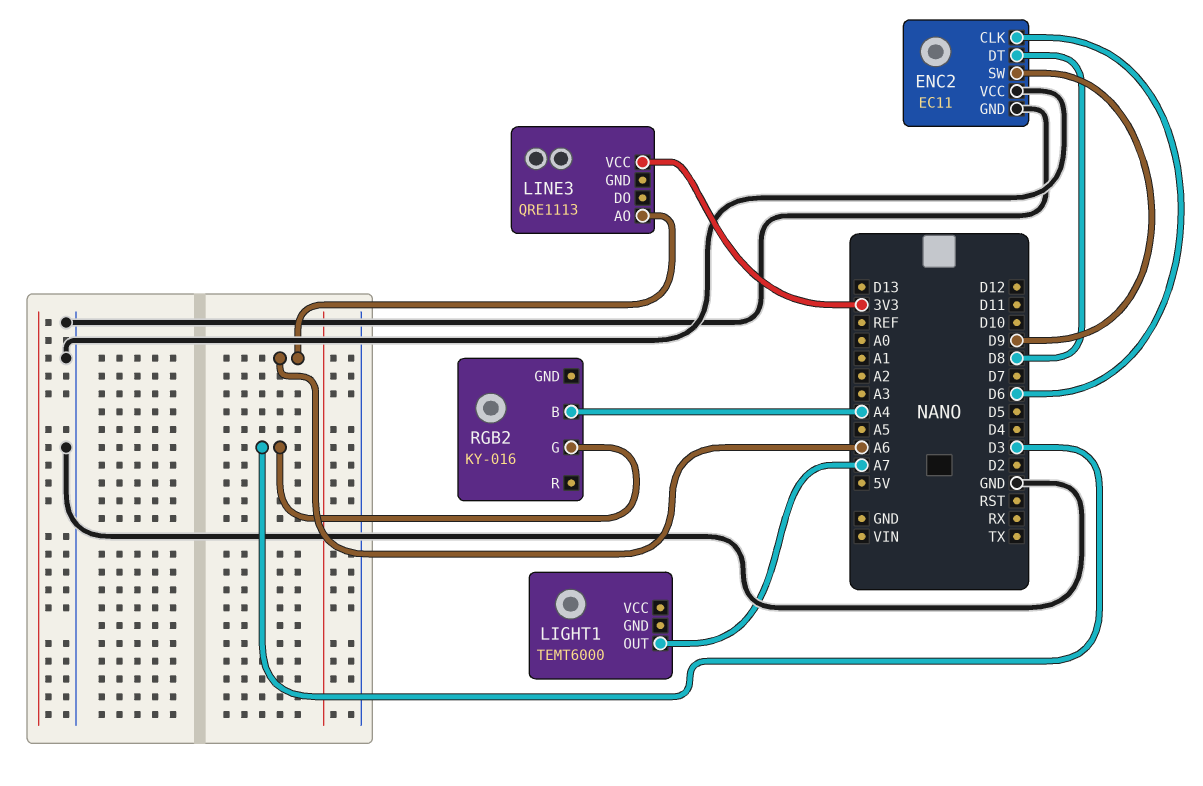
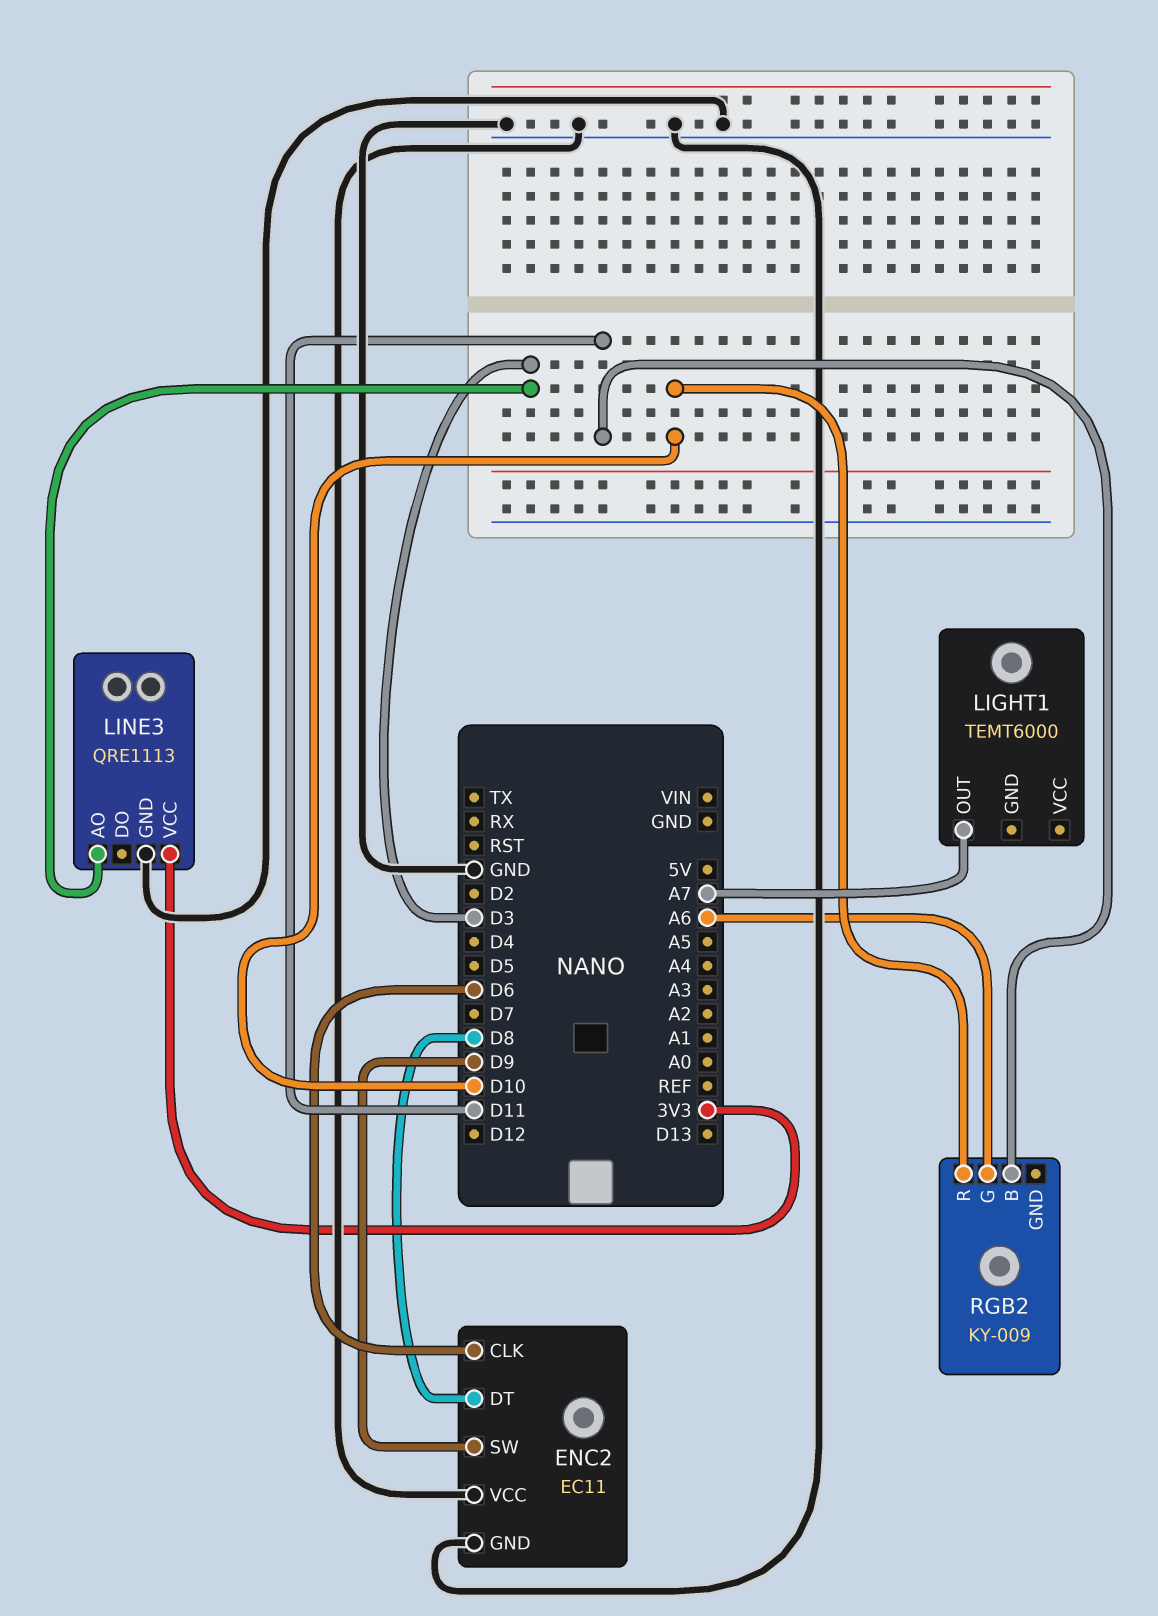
LINE3 pin AO: A6 -> D3
LINE3 pin GND: none -> GND
RGB2: KY-016 -> KY-009
RGB2 pin B: A4 -> D11
RGB2 pin G: D3 -> A6
RGB2 pin R: none -> D10

